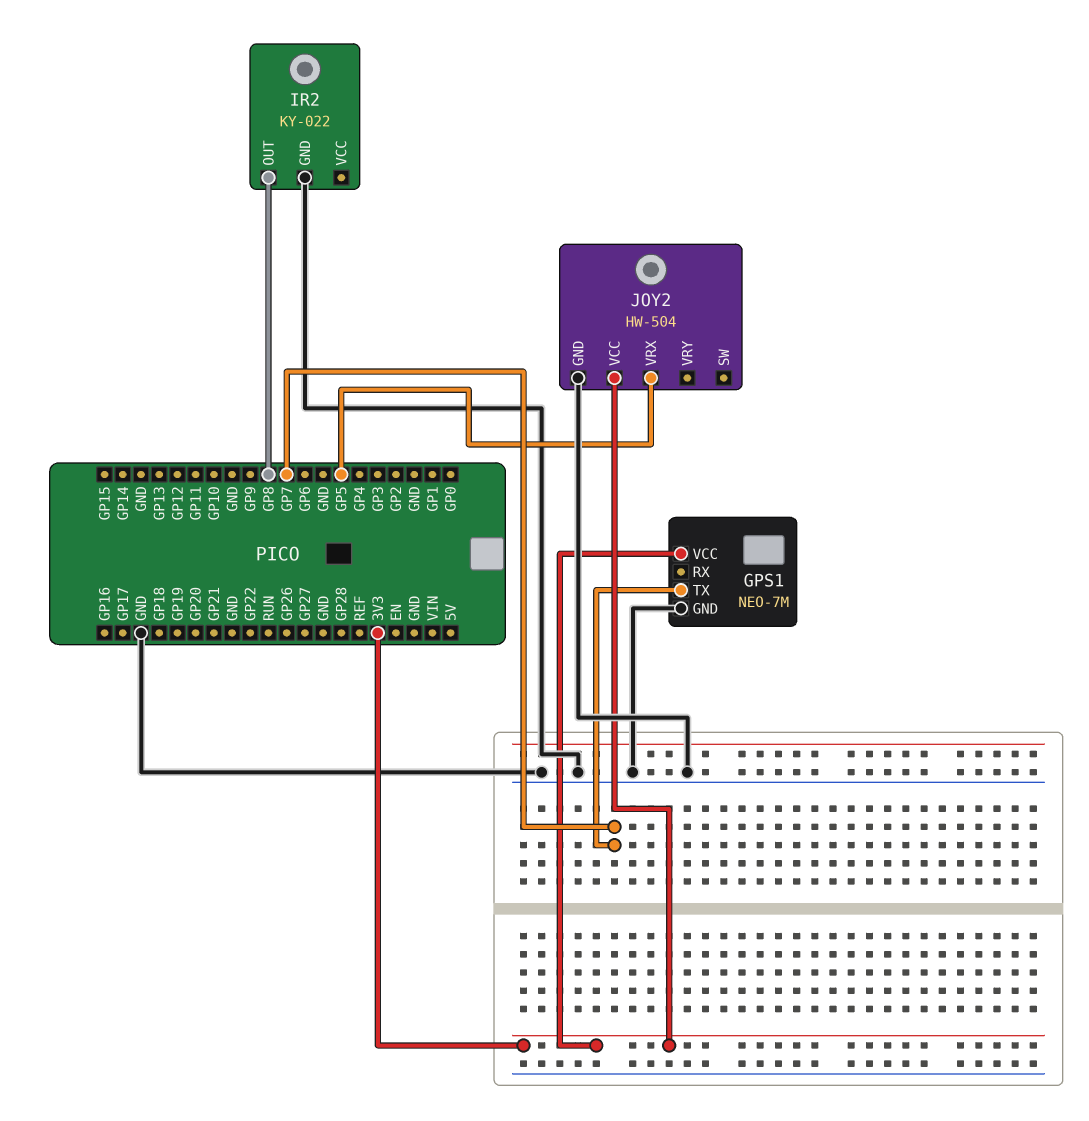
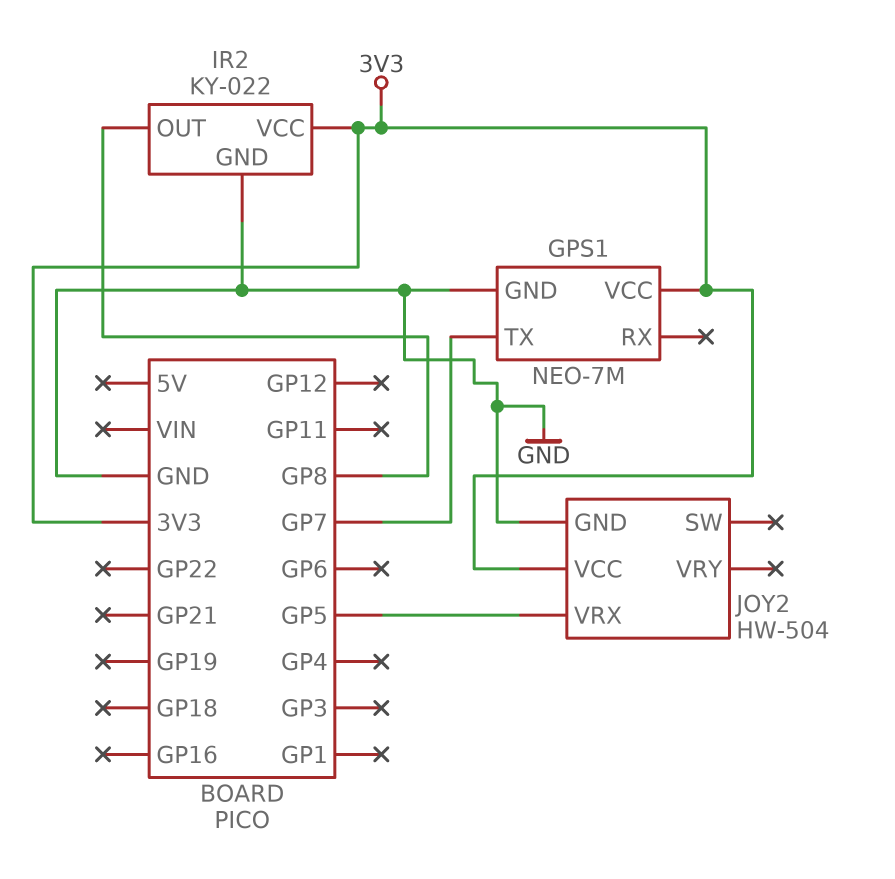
IR2 pin VCC: none -> 3V3

